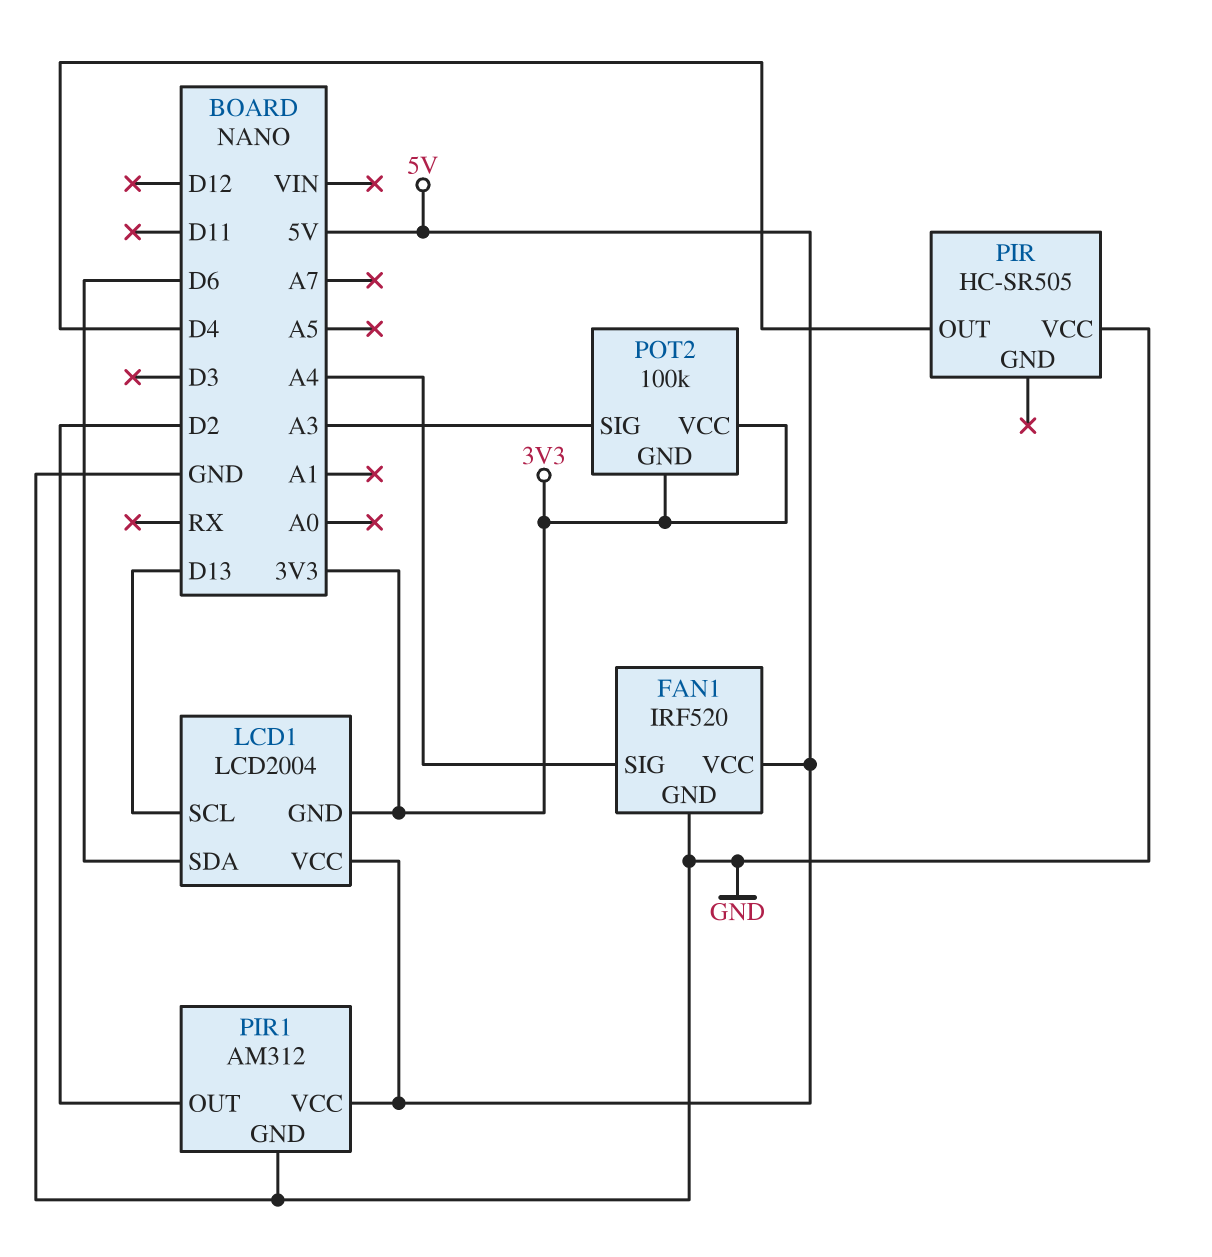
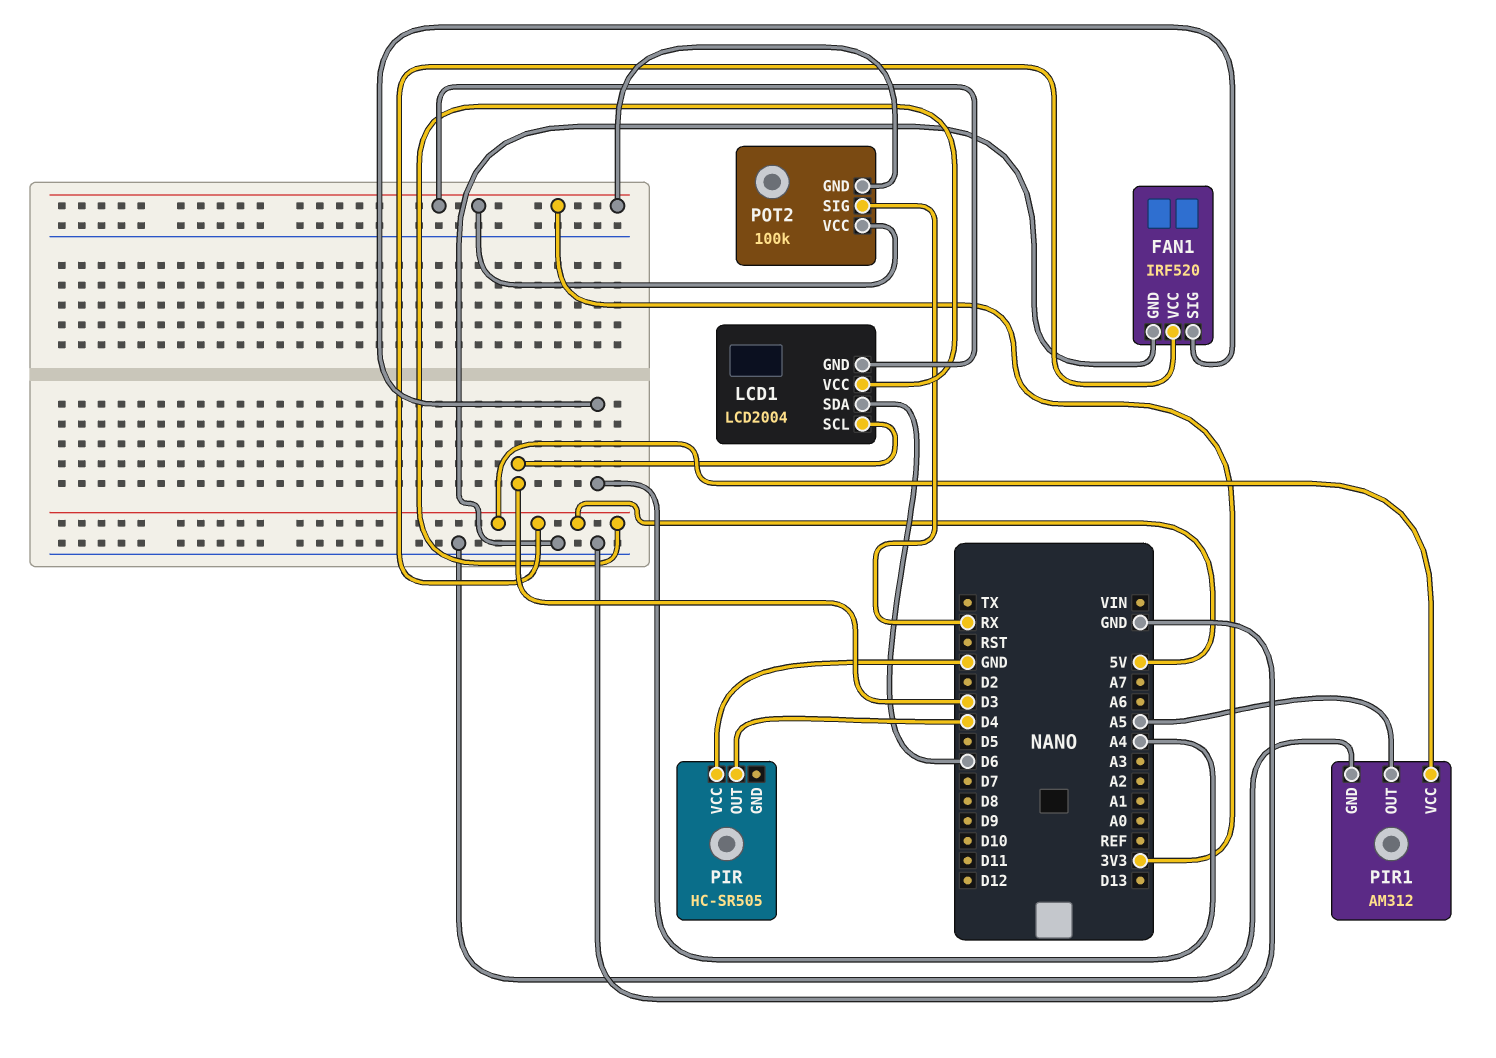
LCD1 pin SCL: D13 -> D3
PIR1 pin OUT: D2 -> A5
POT2 pin SIG: A3 -> RX

